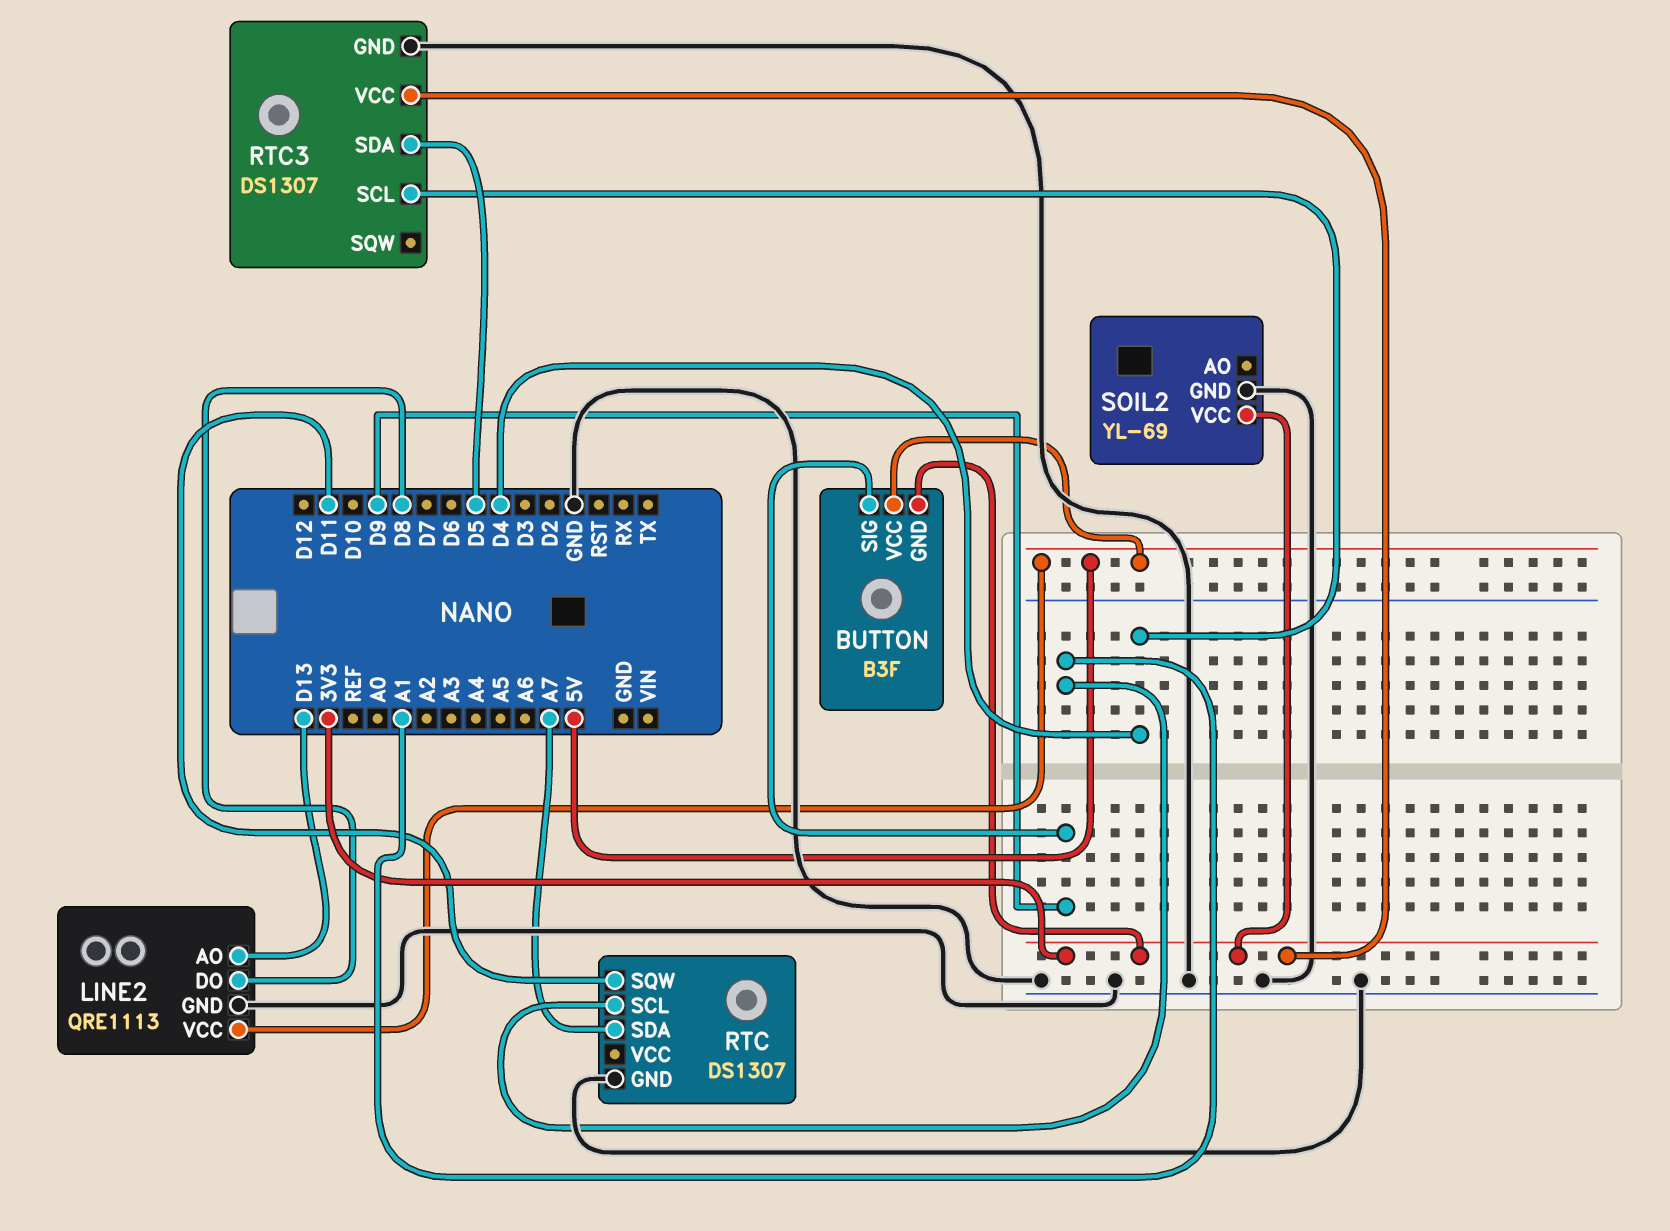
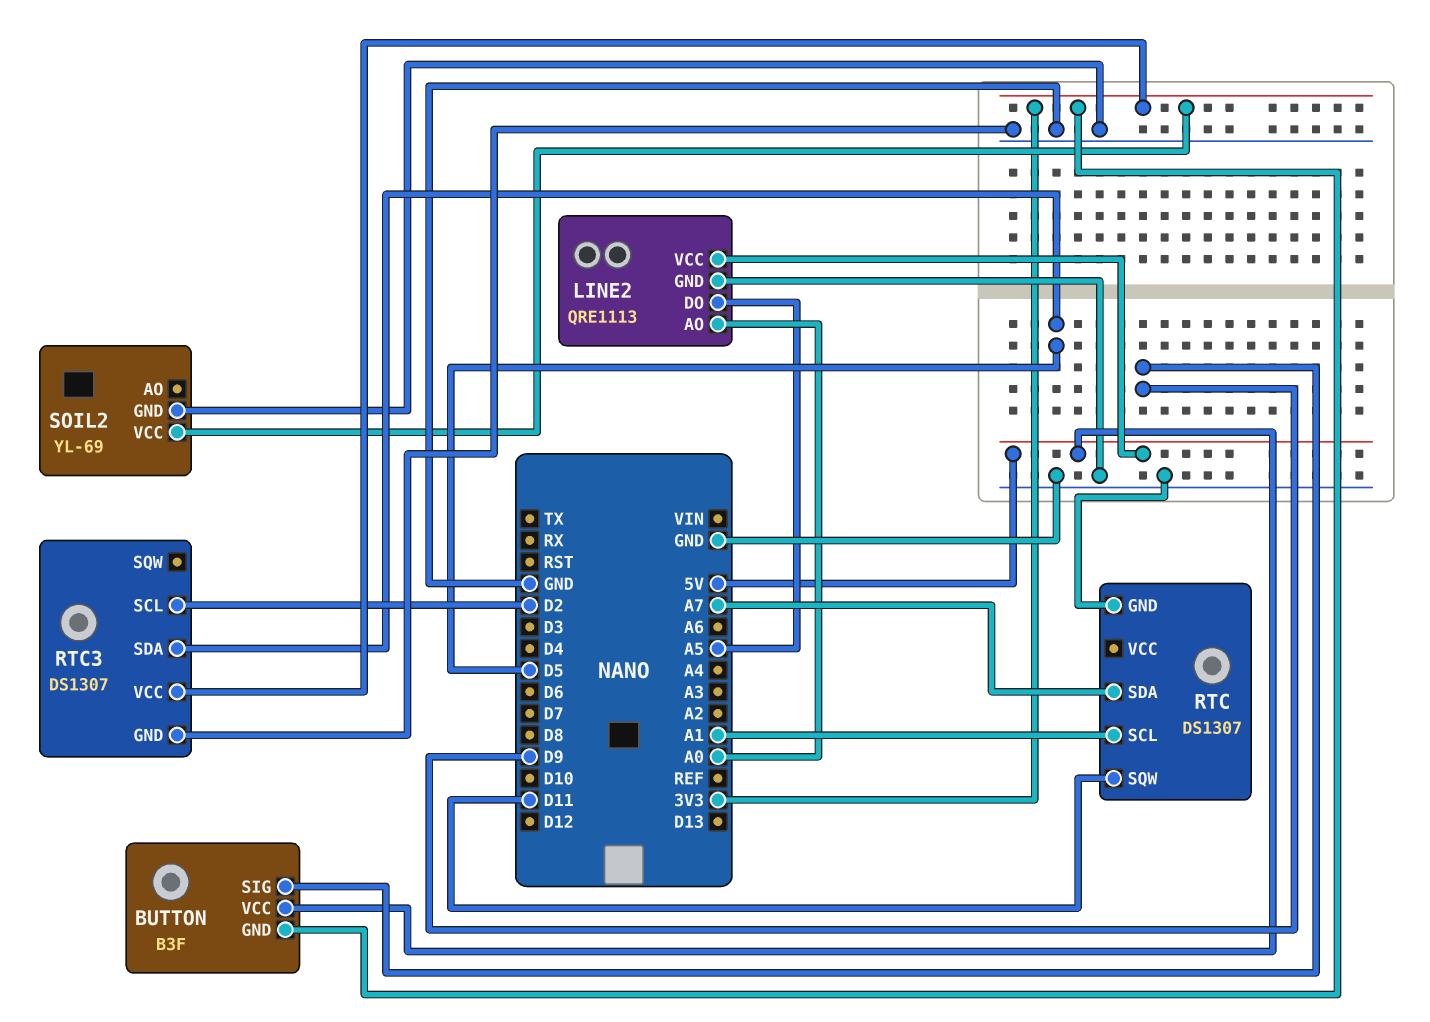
LINE2 pin AO: D13 -> A0
LINE2 pin DO: D8 -> A5
RTC3 pin SCL: D4 -> D2

